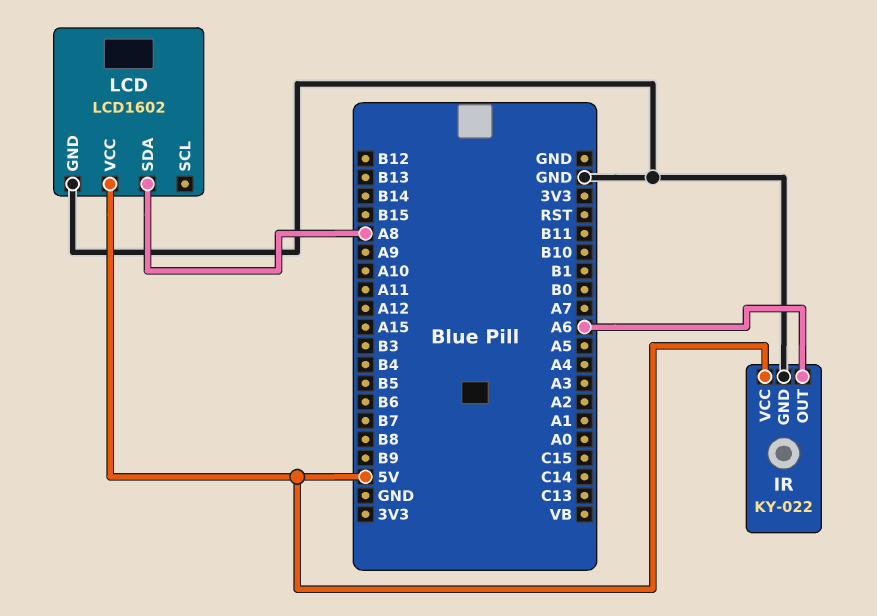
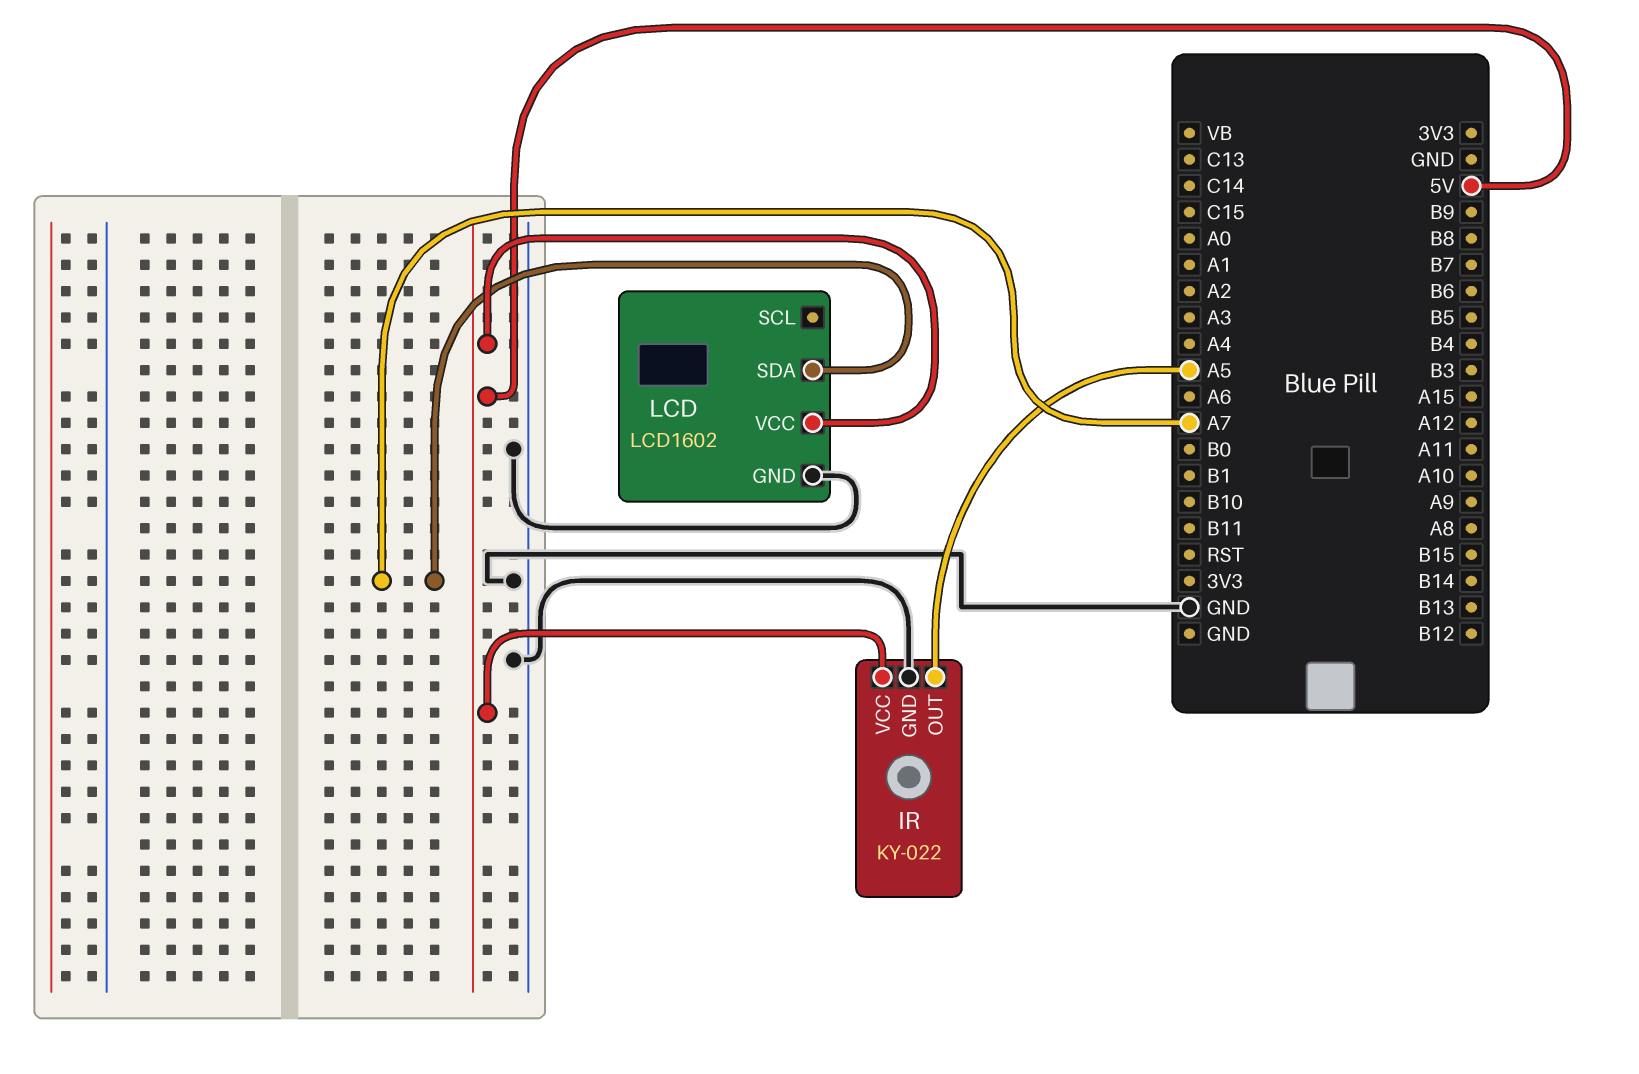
IR pin OUT: A6 -> A5
LCD pin SDA: A8 -> A7

